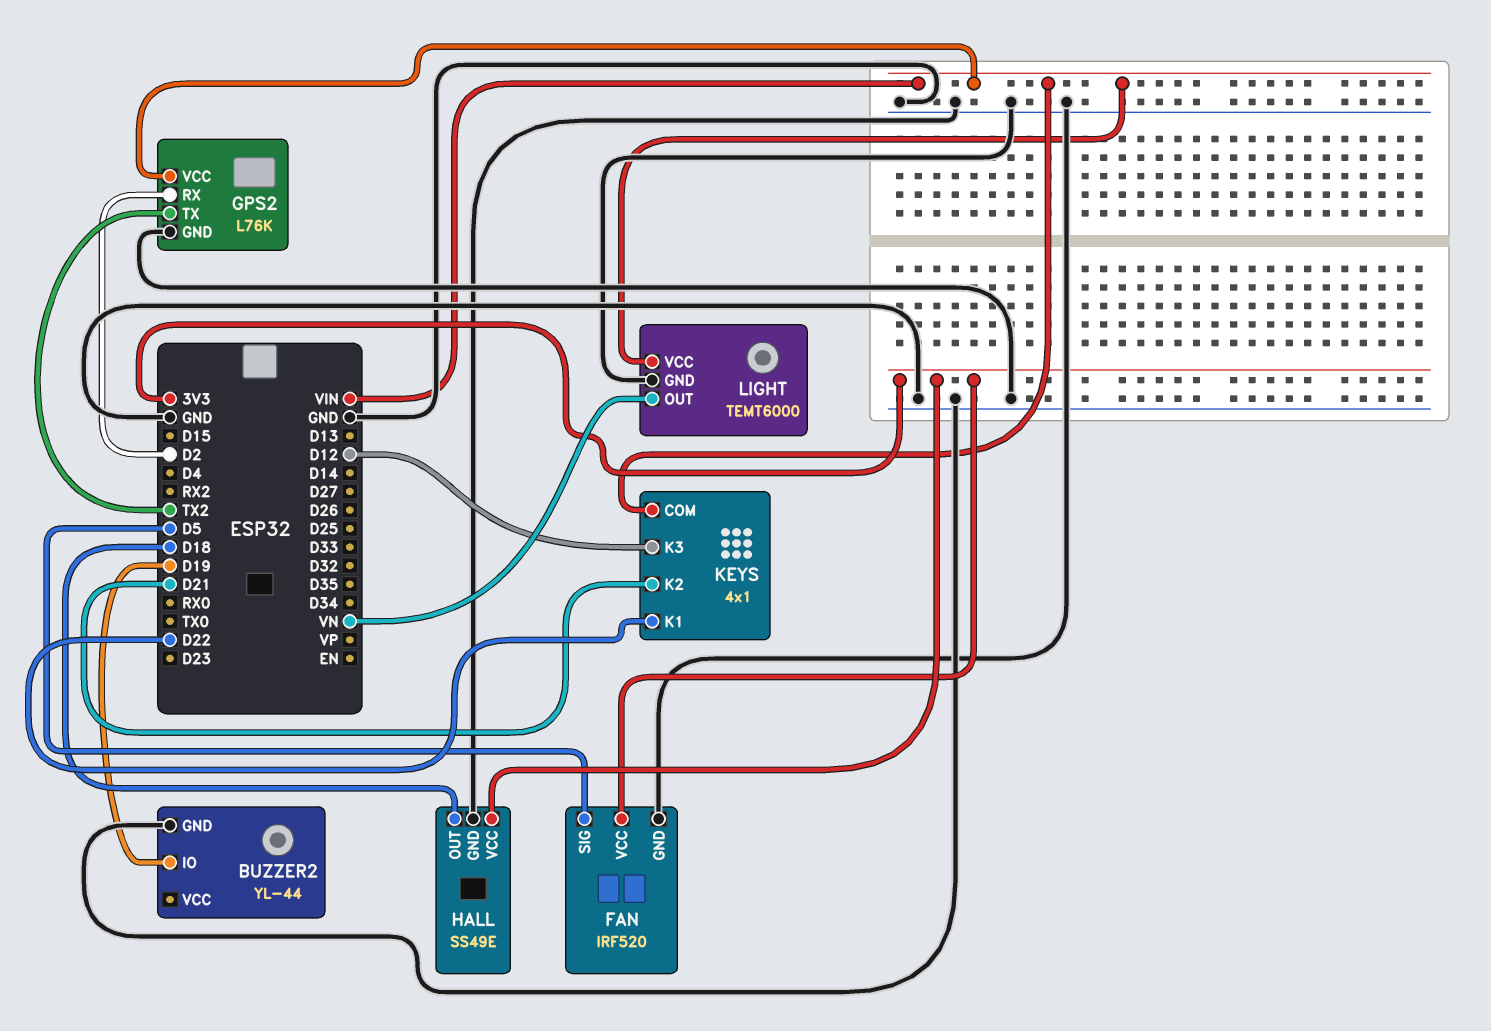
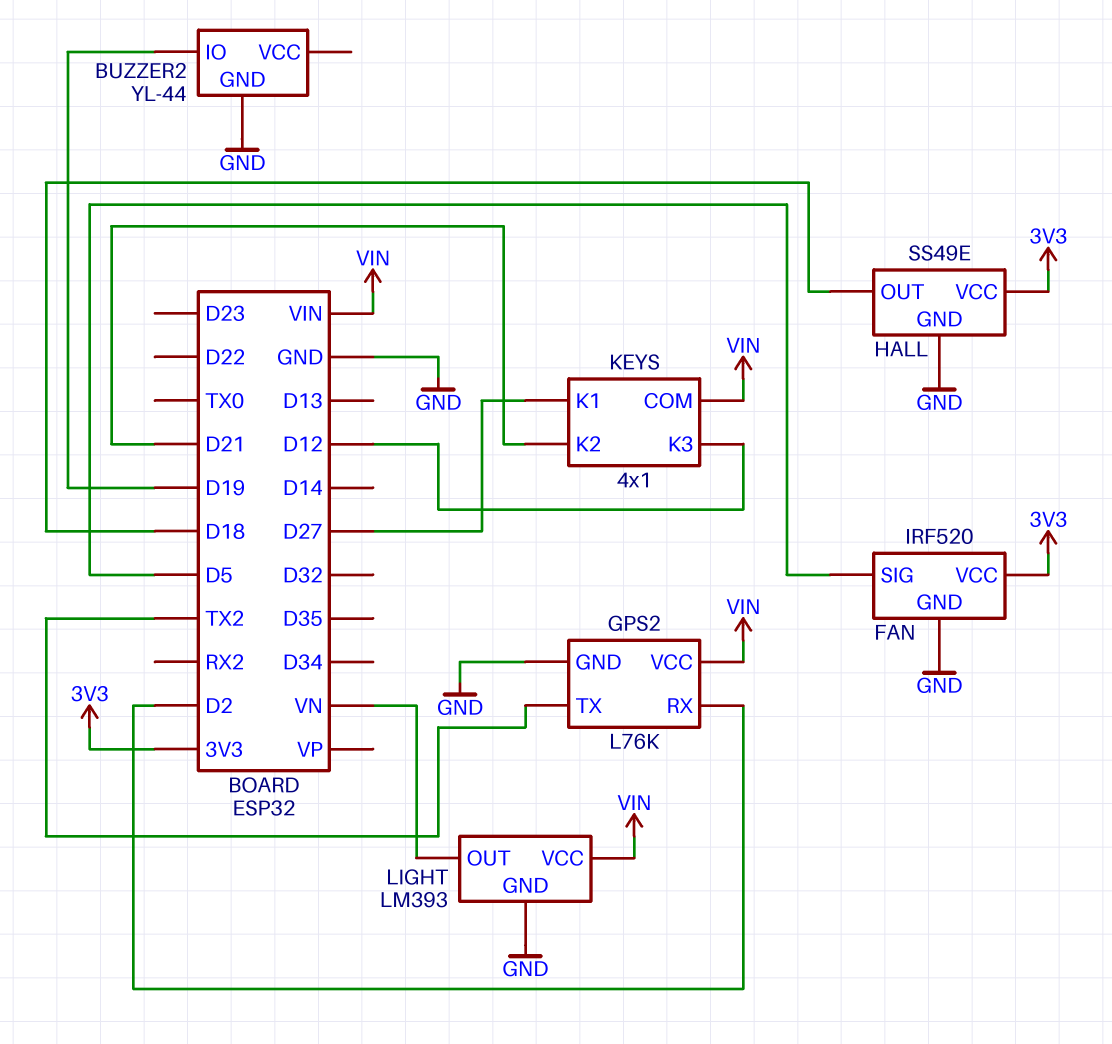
KEYS pin K1: D22 -> D27
LIGHT: TEMT6000 -> LM393

